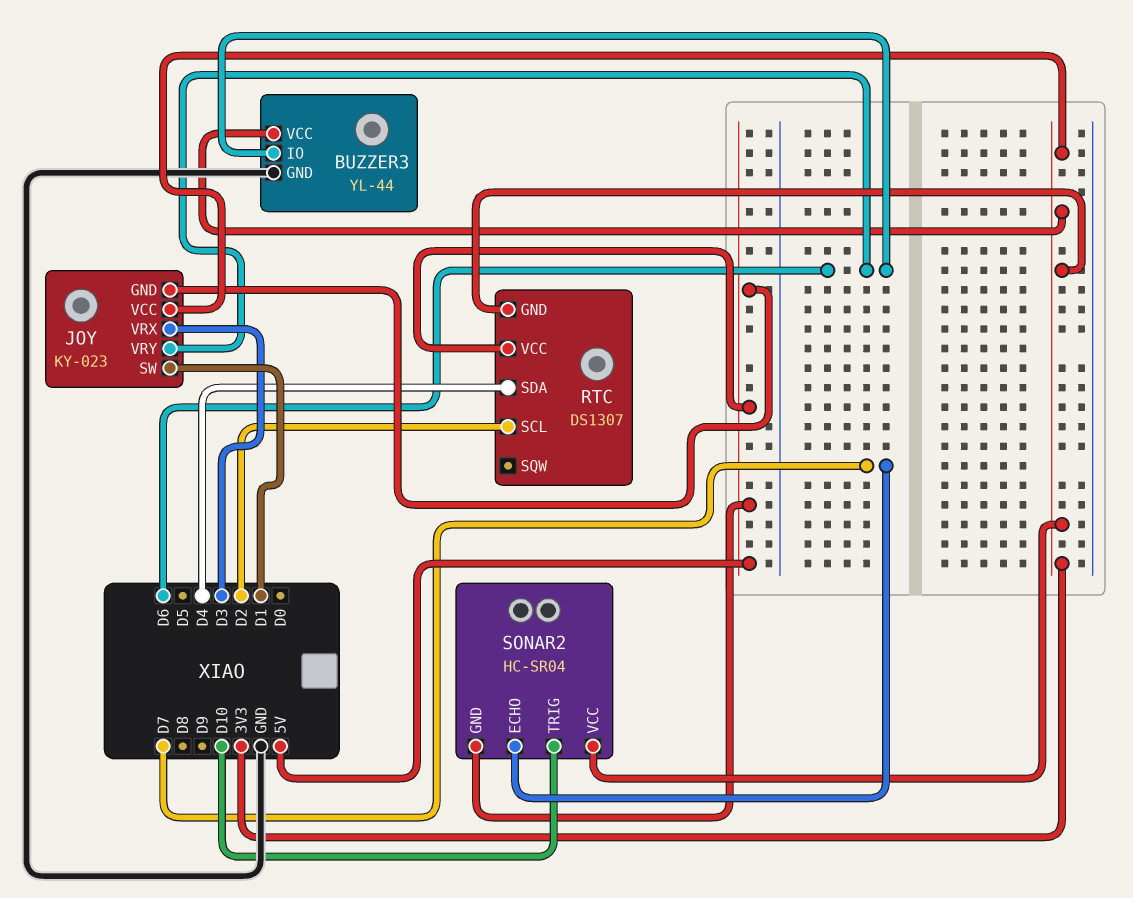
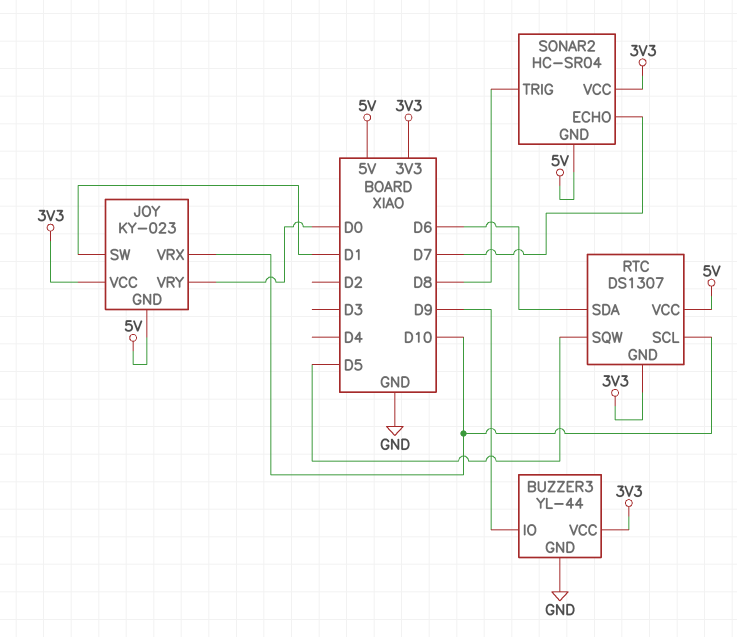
BUZZER3 pin IO: D6 -> D9
JOY pin VRX: D3 -> D10
JOY pin VRY: D6 -> D0
RTC pin SCL: D2 -> D10
RTC pin SDA: D4 -> D6
RTC pin SQW: none -> D5
SONAR2 pin TRIG: D10 -> D8

